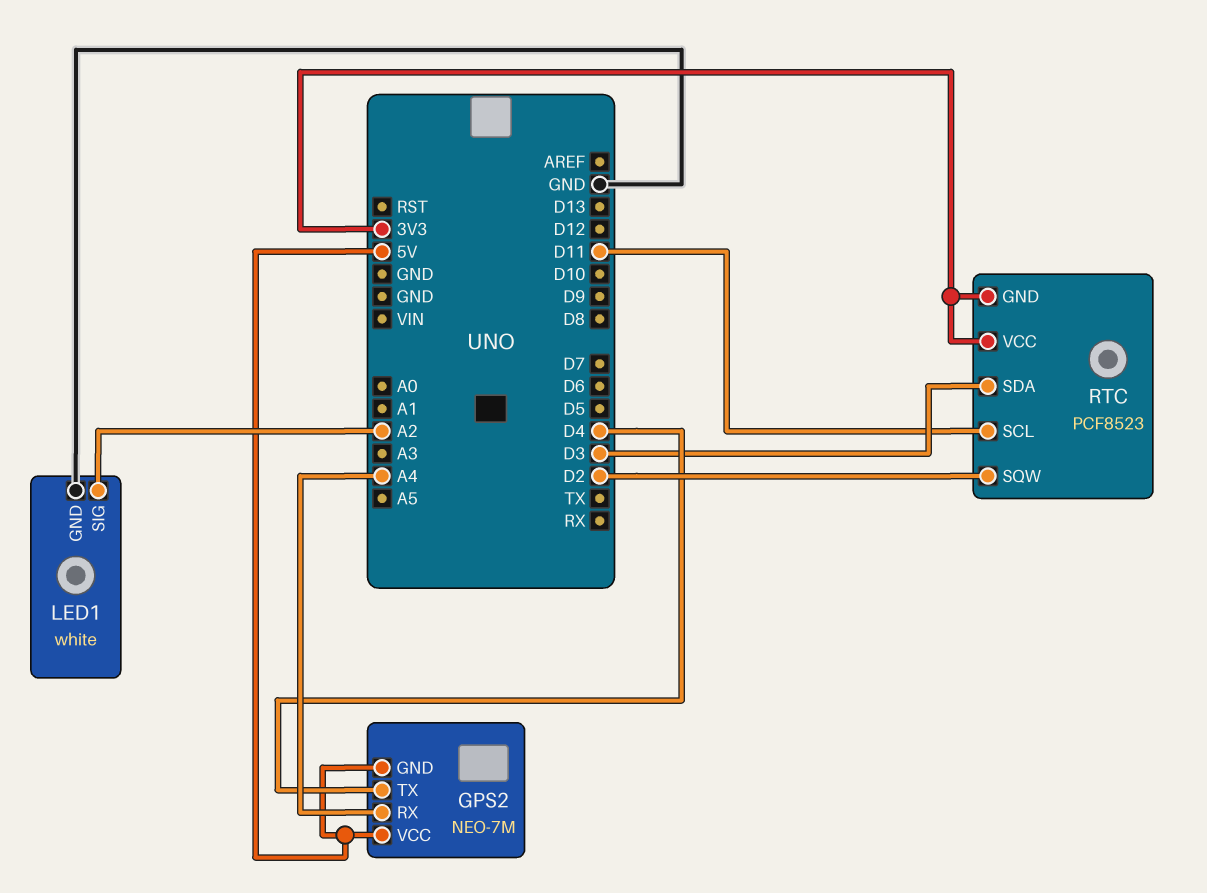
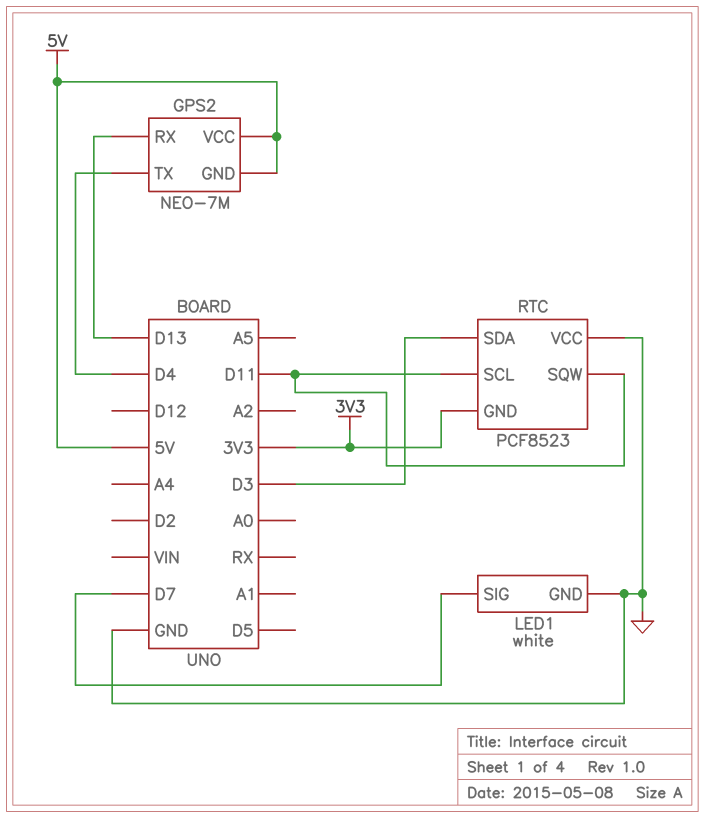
GPS2 pin RX: A4 -> D13
LED1 pin SIG: A2 -> D7
RTC pin SQW: D2 -> D11
RTC pin VCC: 3V3 -> GND

